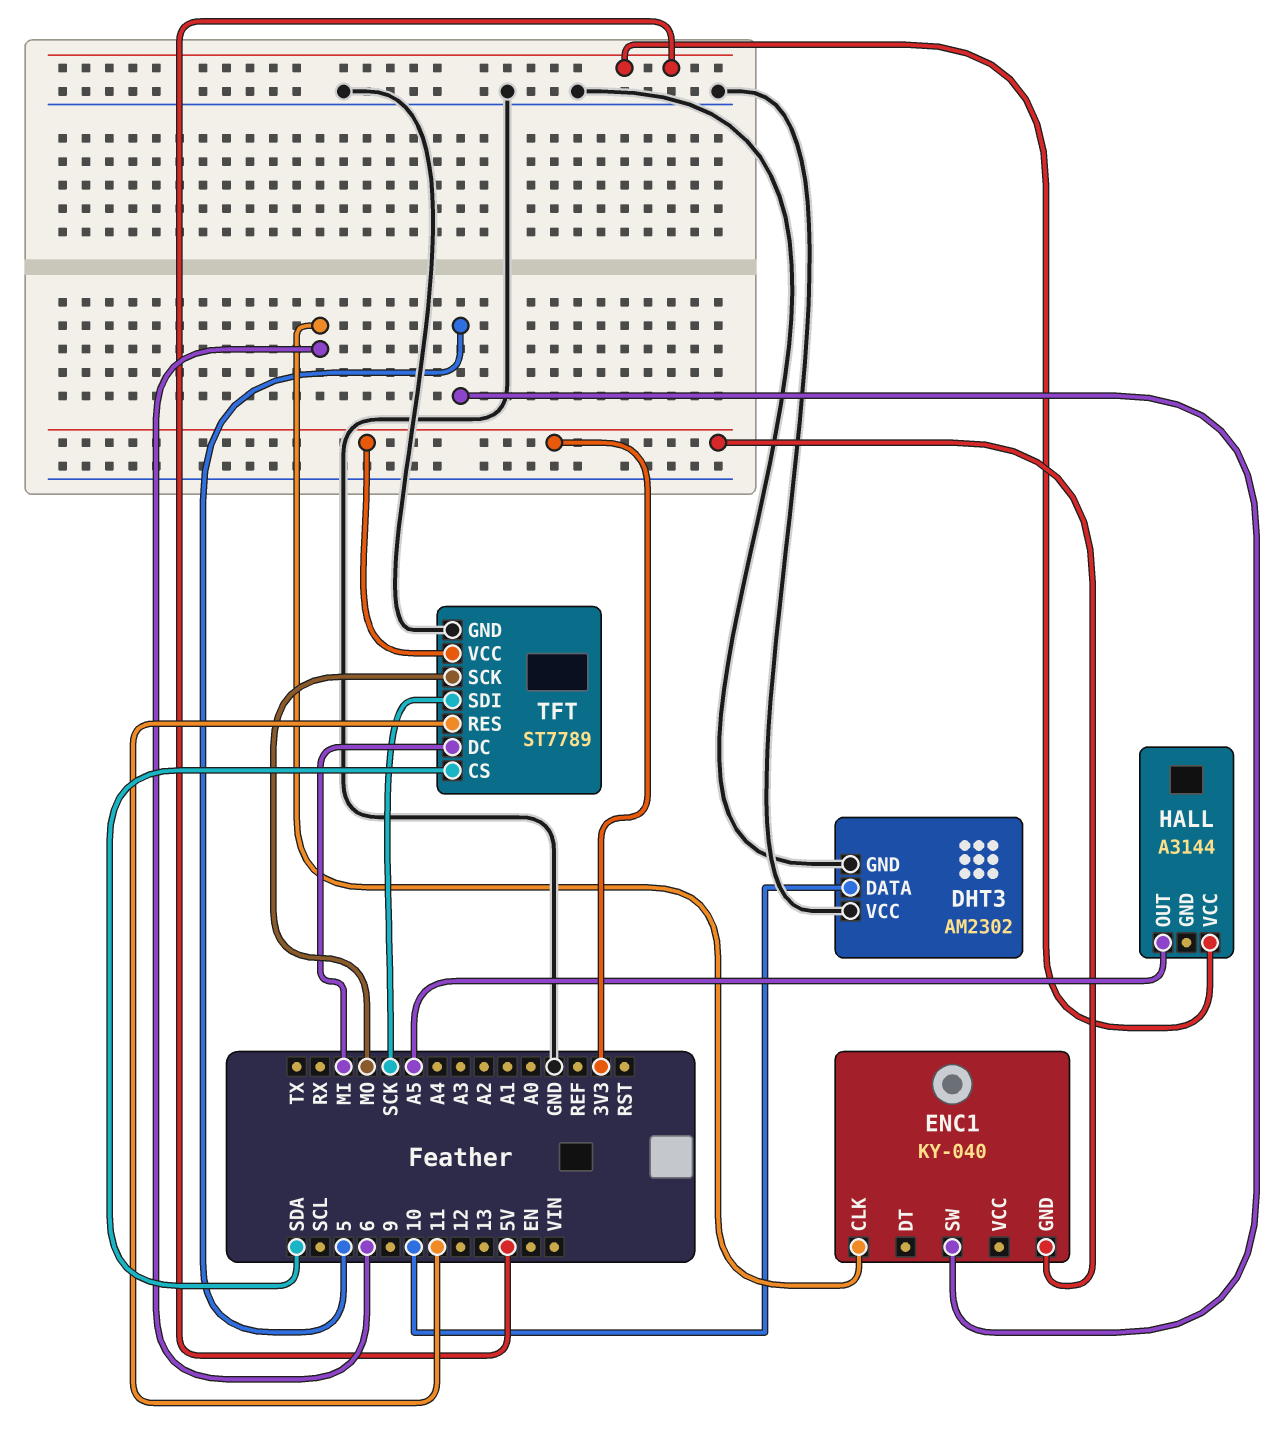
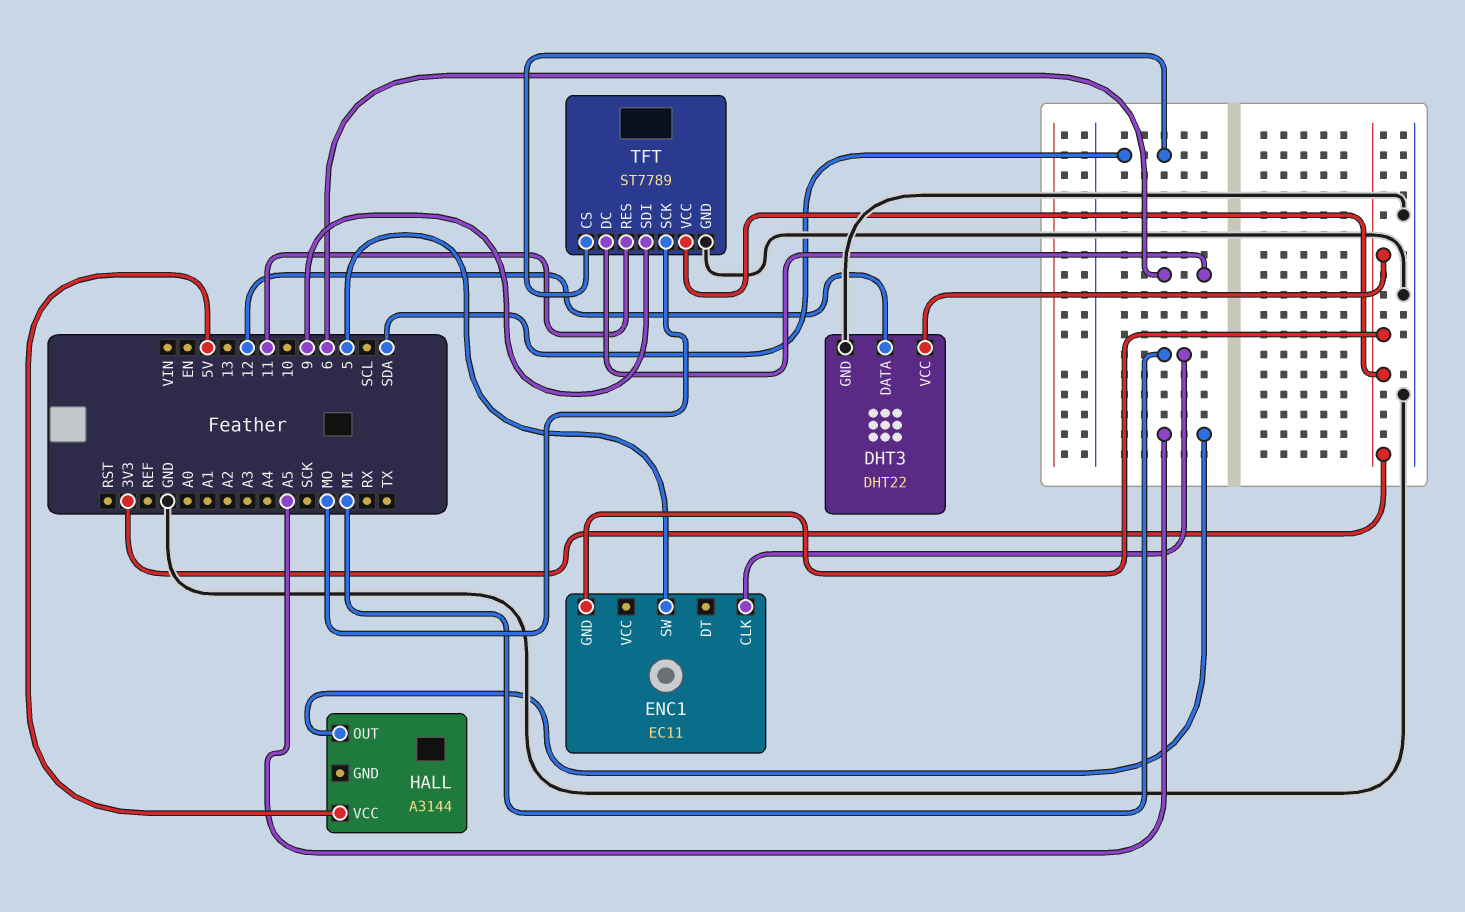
DHT3: AM2302 -> DHT22
DHT3 pin DATA: 10 -> 12
DHT3 pin VCC: GND -> 3V3
ENC1: KY-040 -> EC11
ENC1 pin CLK: 6 -> MI
TFT pin DC: MI -> 6
TFT pin SDI: SCK -> 9

